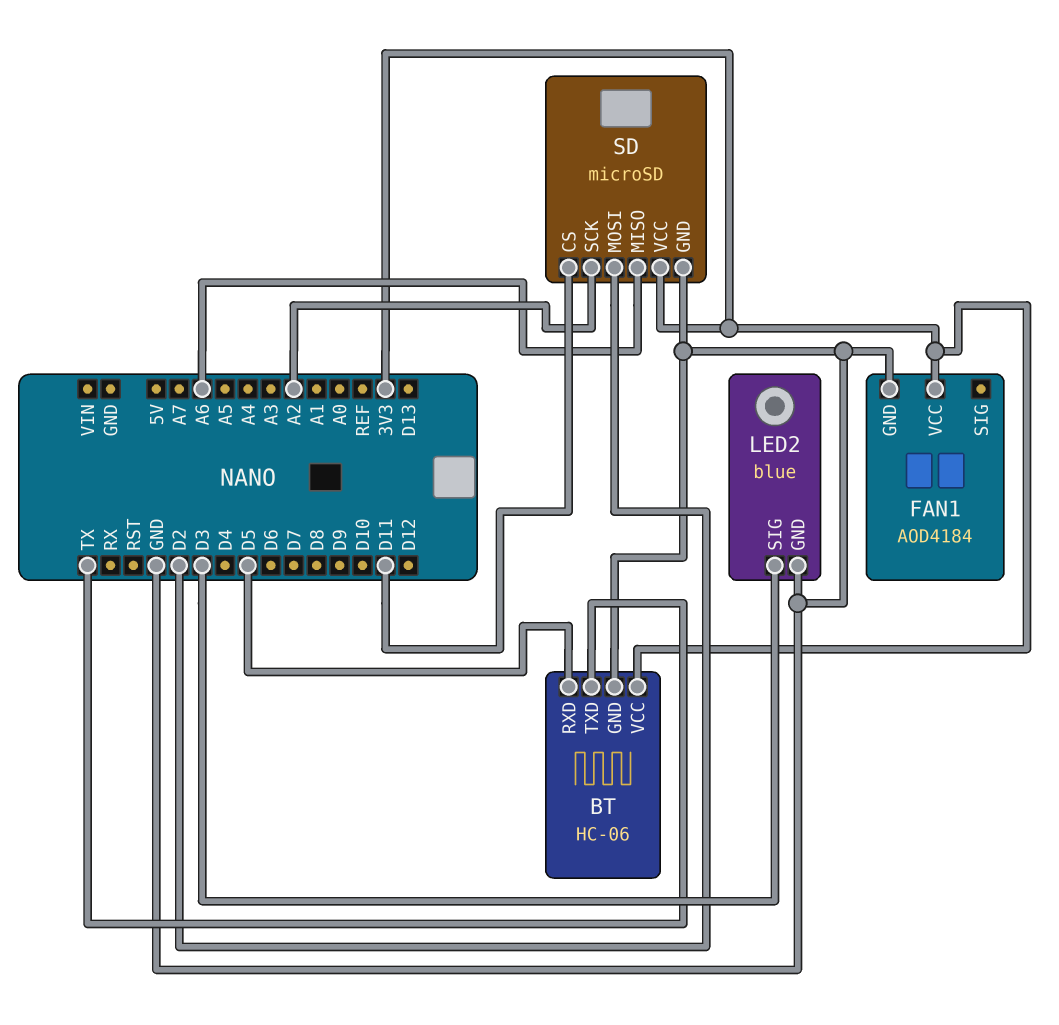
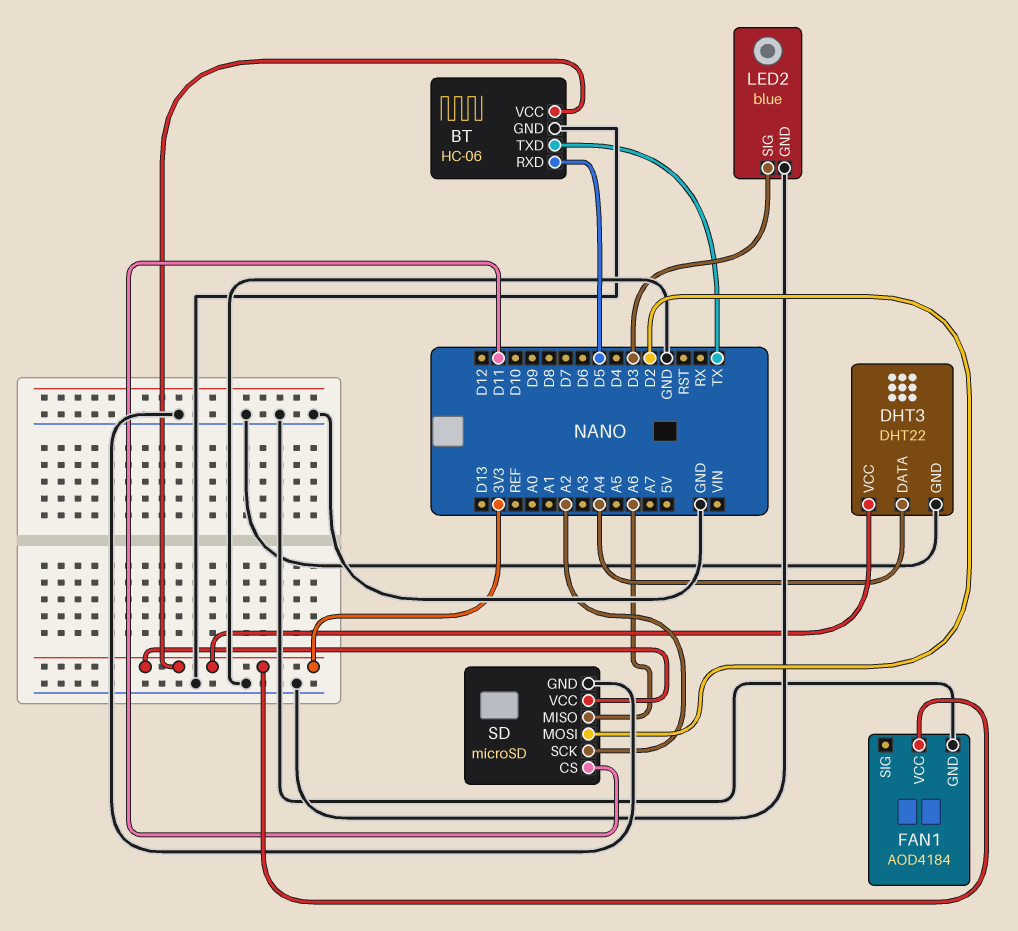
DHT3: none -> DHT22
DHT3 pin DATA: none -> A4
DHT3 pin GND: none -> GND
DHT3 pin VCC: none -> 3V3

